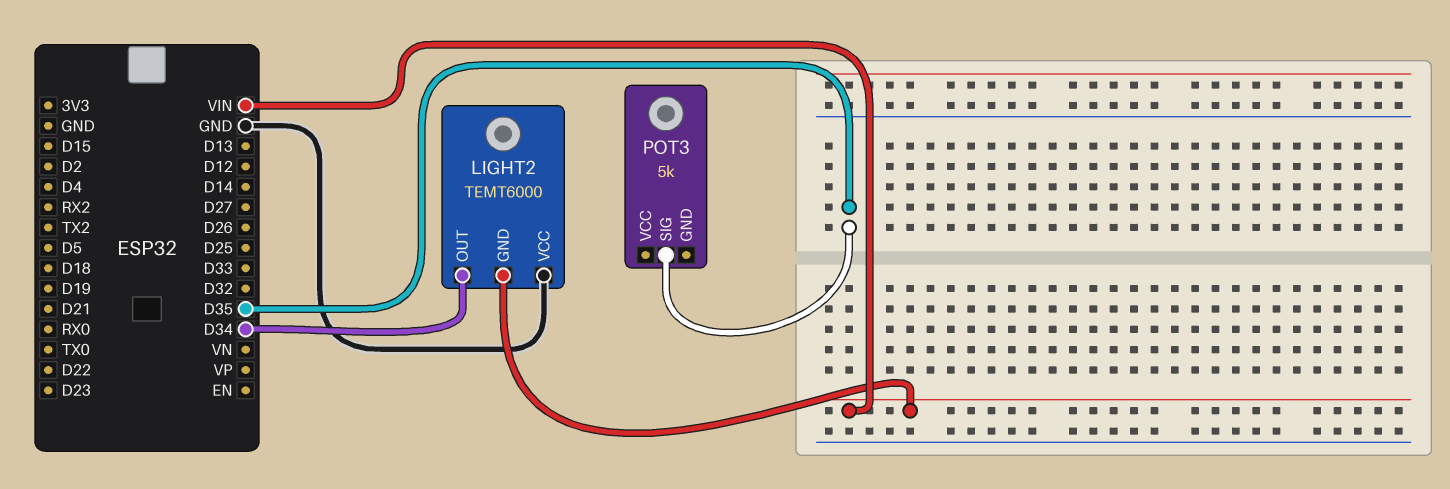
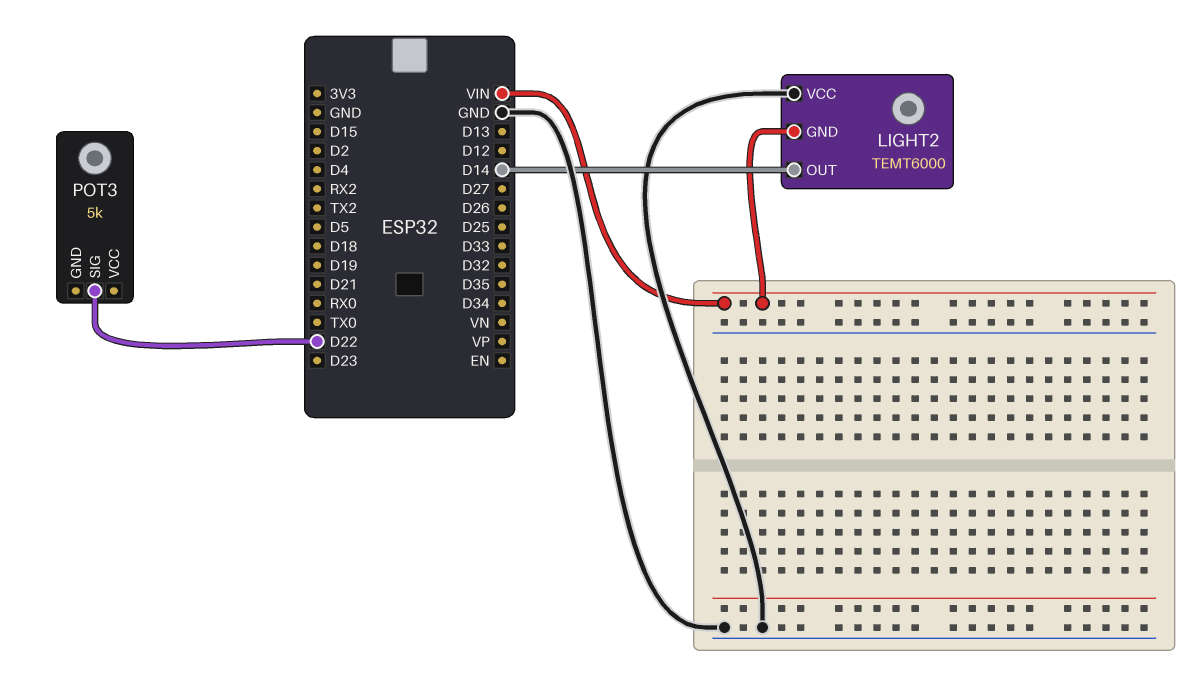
LIGHT2 pin OUT: D34 -> D14
POT3 pin SIG: D35 -> D22

